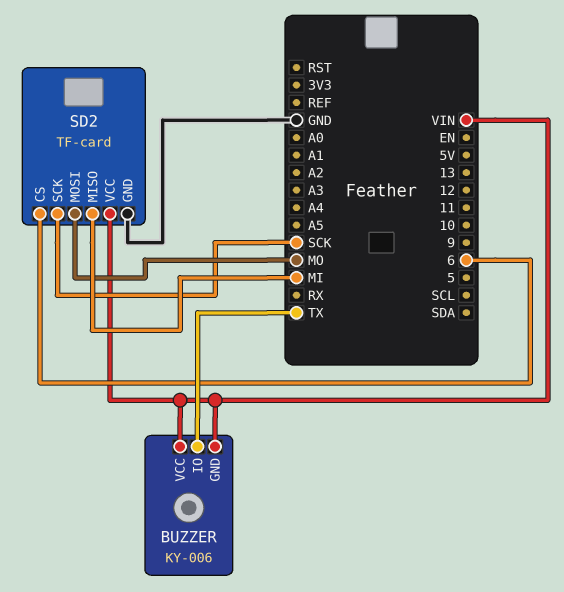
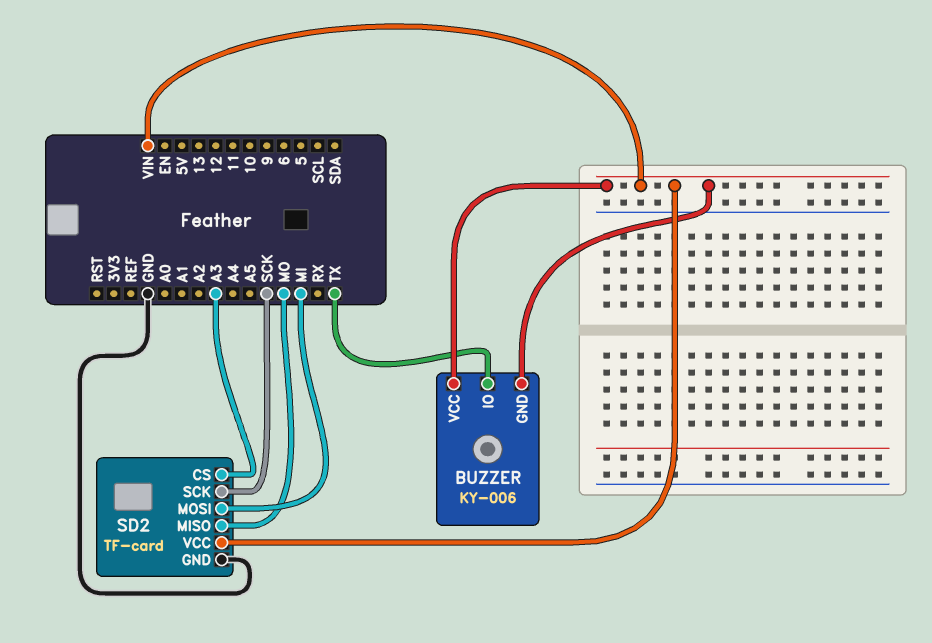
SD2 pin CS: 6 -> A3
SD2 pin MISO: MI -> MO
SD2 pin MOSI: MO -> MI

